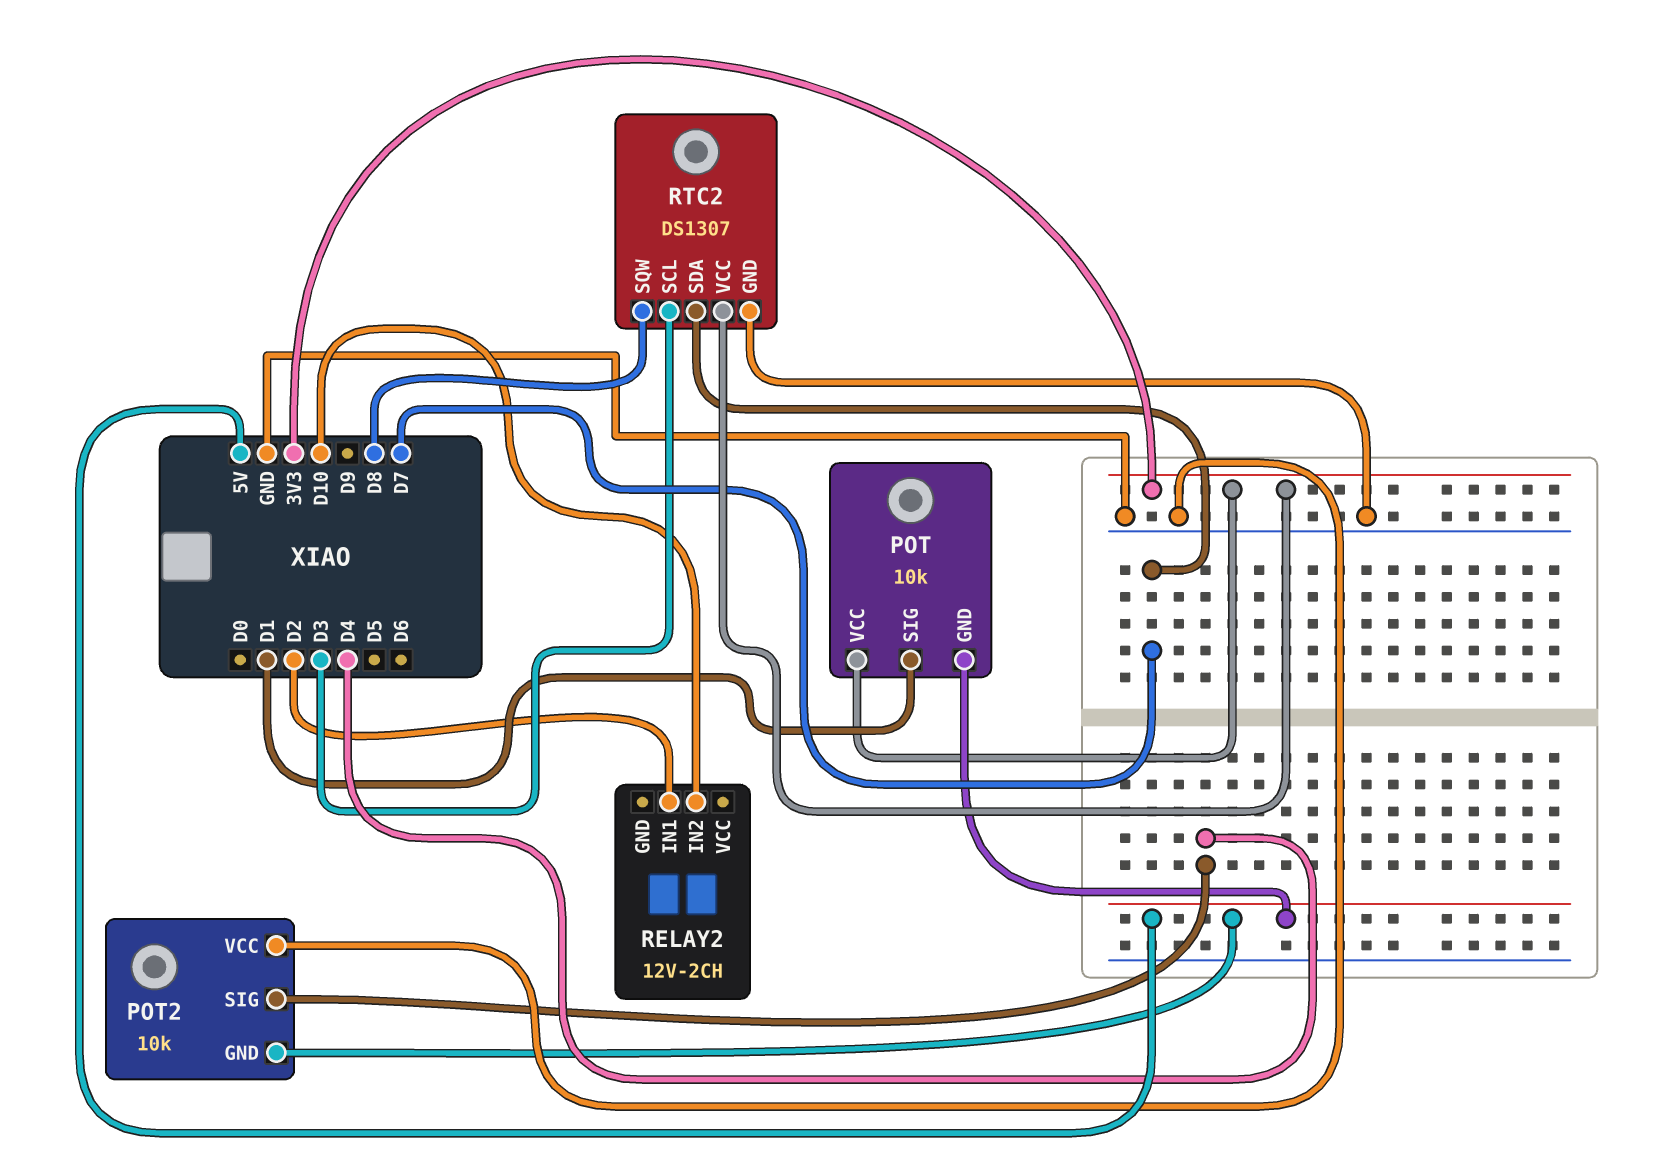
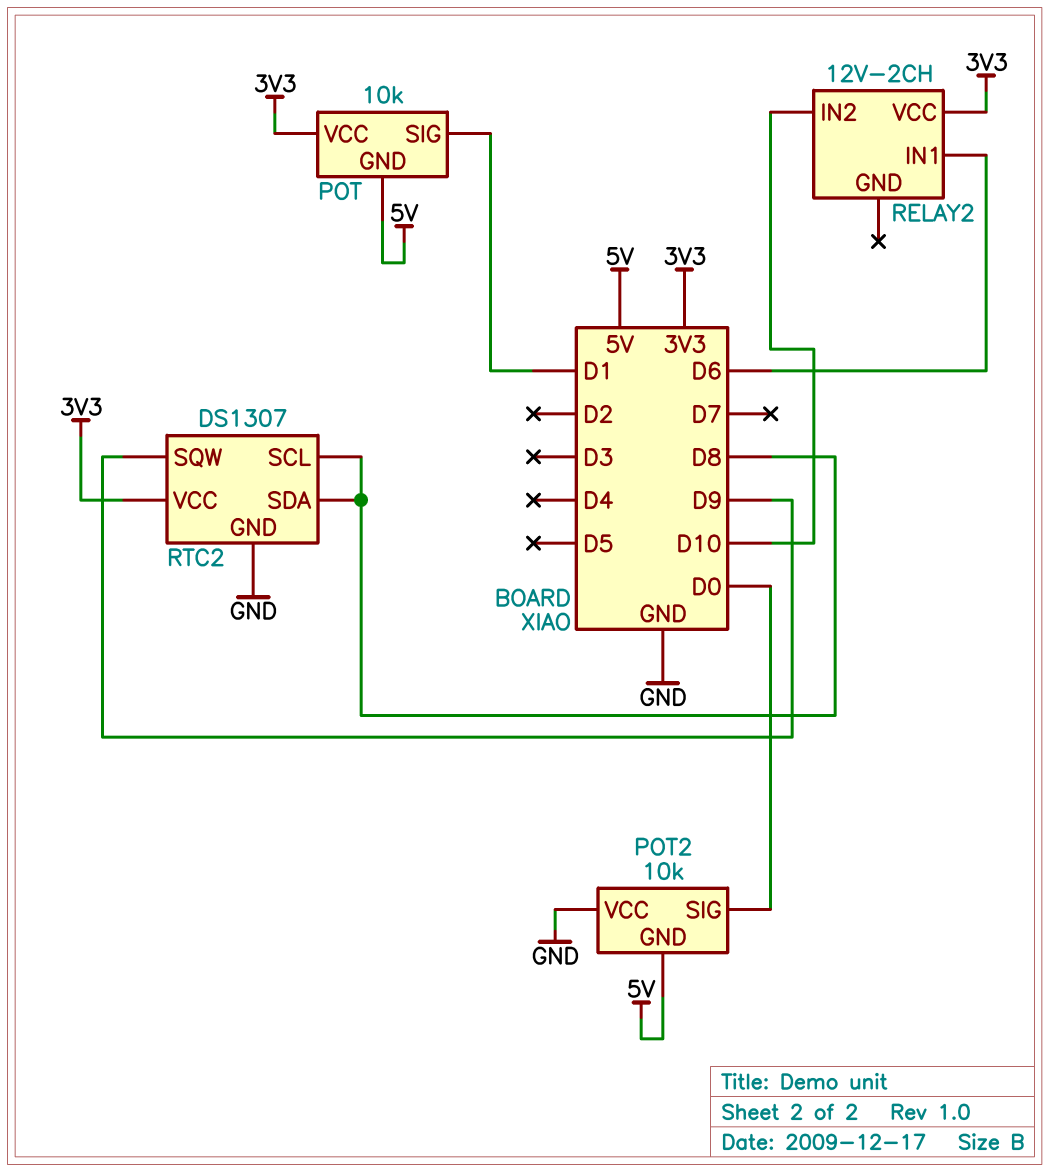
POT2 pin SIG: D4 -> D0
RELAY2 pin IN1: D2 -> D6
RELAY2 pin VCC: none -> 3V3
RTC2 pin SCL: D3 -> D8
RTC2 pin SDA: D7 -> D8
RTC2 pin SQW: D8 -> D9

